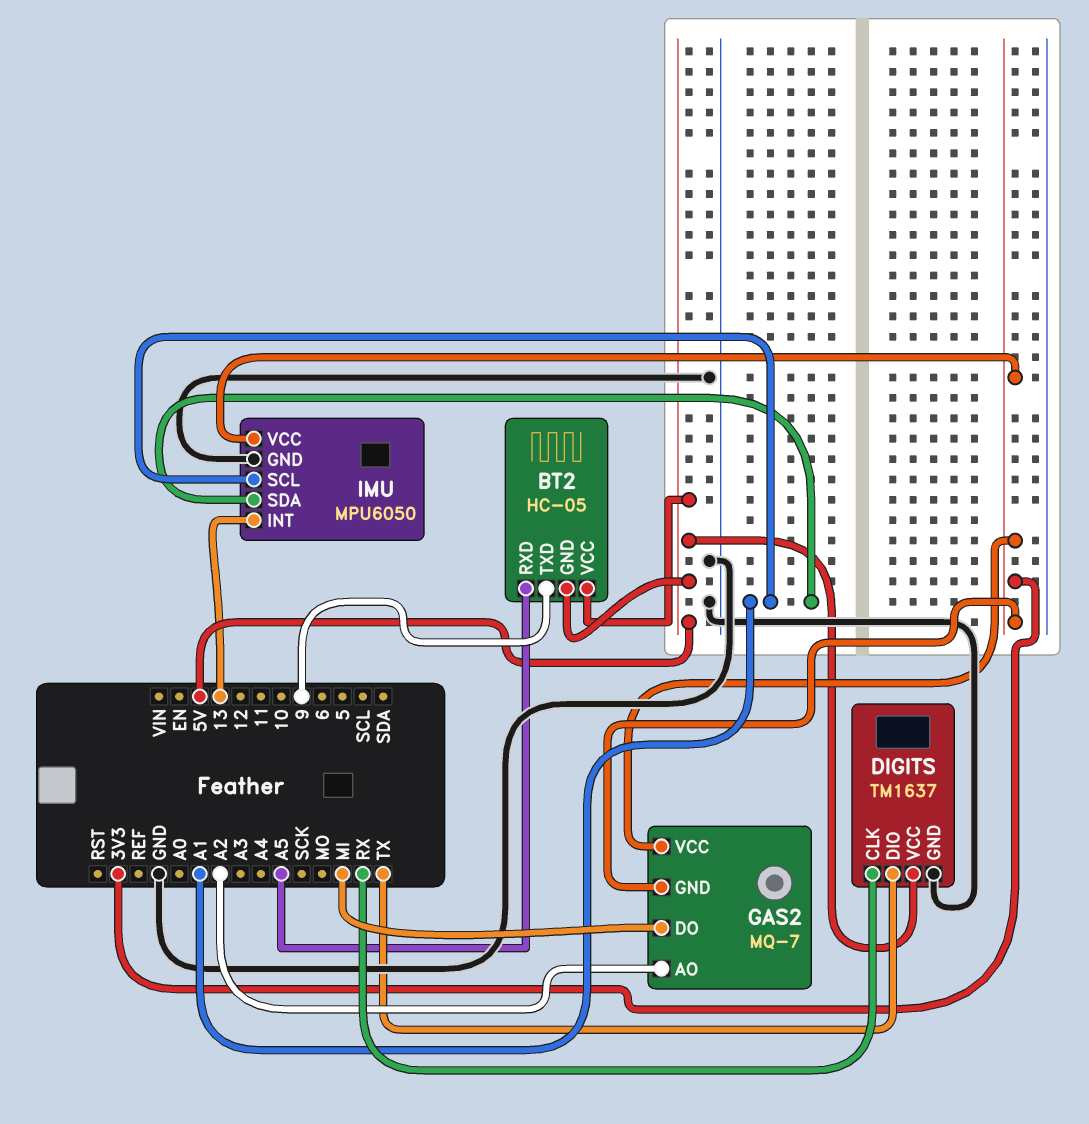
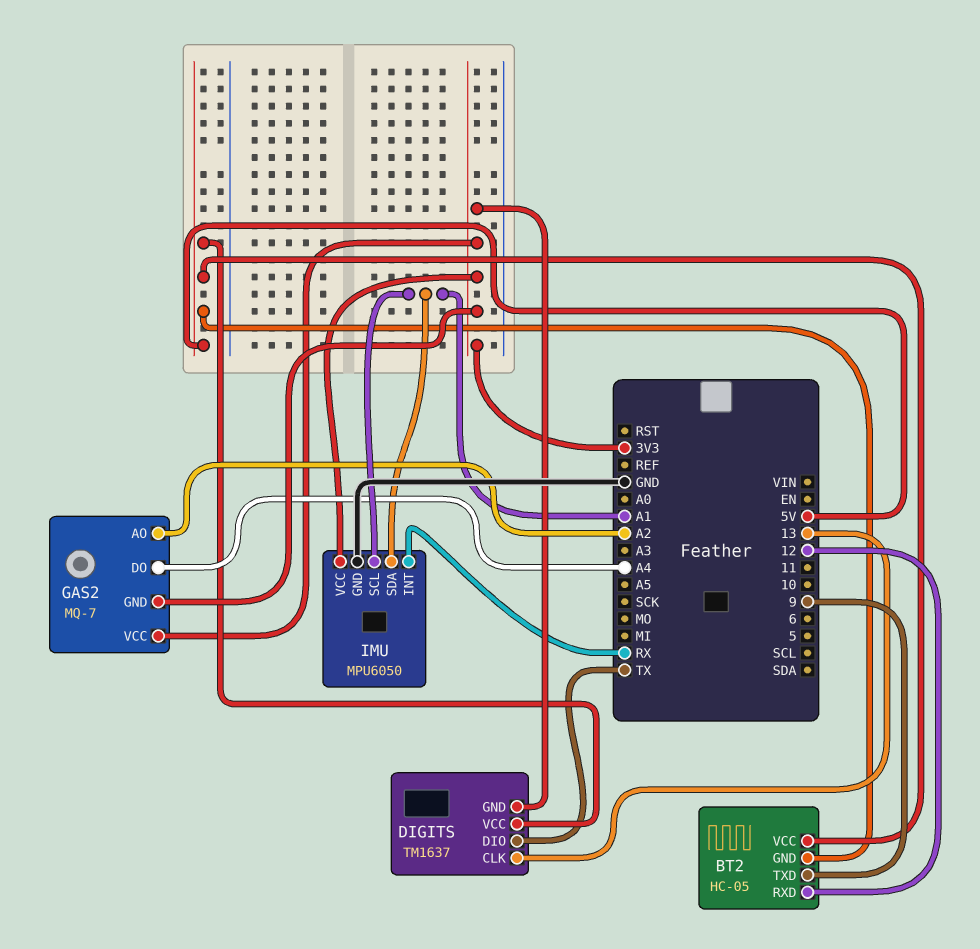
BT2 pin RXD: A5 -> 12
DIGITS pin CLK: RX -> 13
DIGITS pin GND: GND -> 3V3
GAS2 pin DO: MI -> A4
IMU pin INT: 13 -> RX

